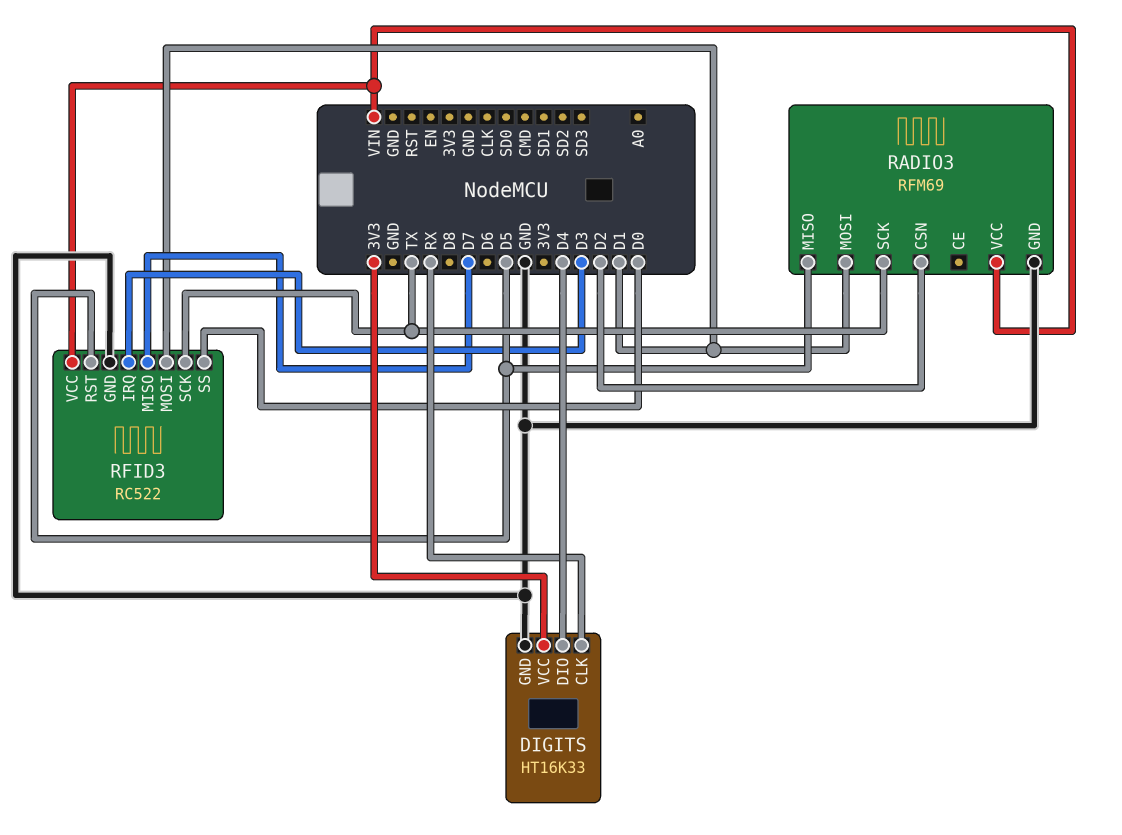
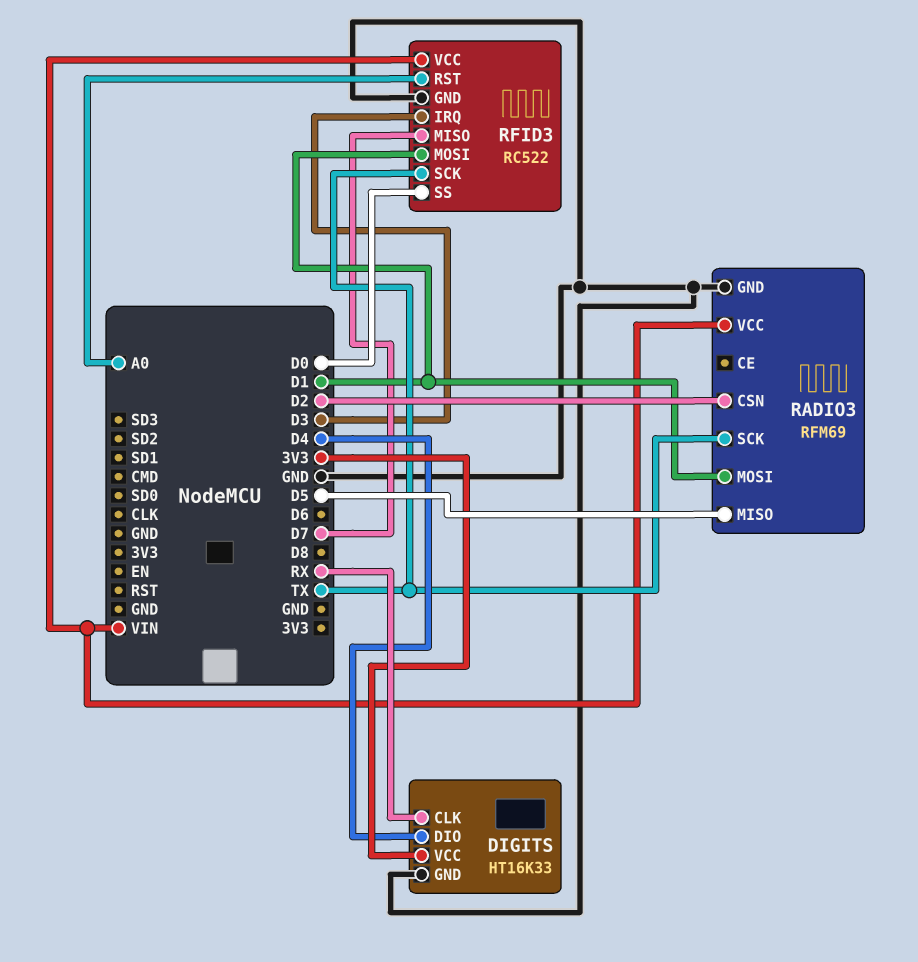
RFID3 pin RST: D5 -> A0

